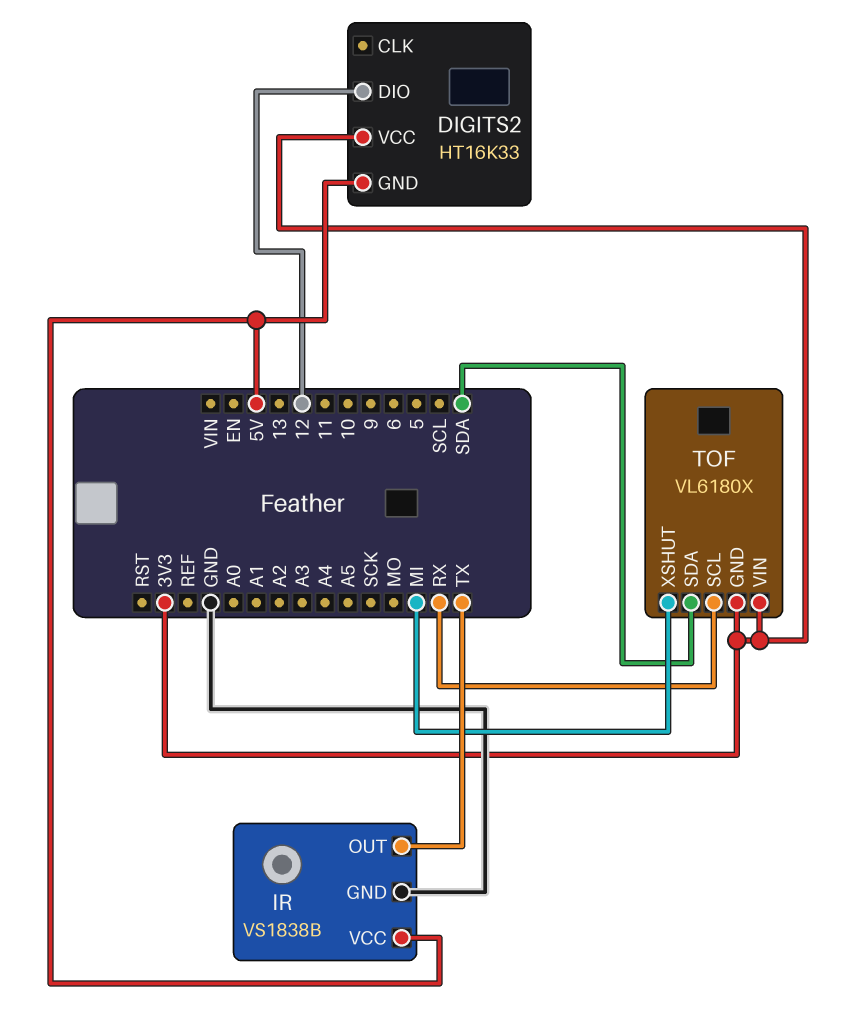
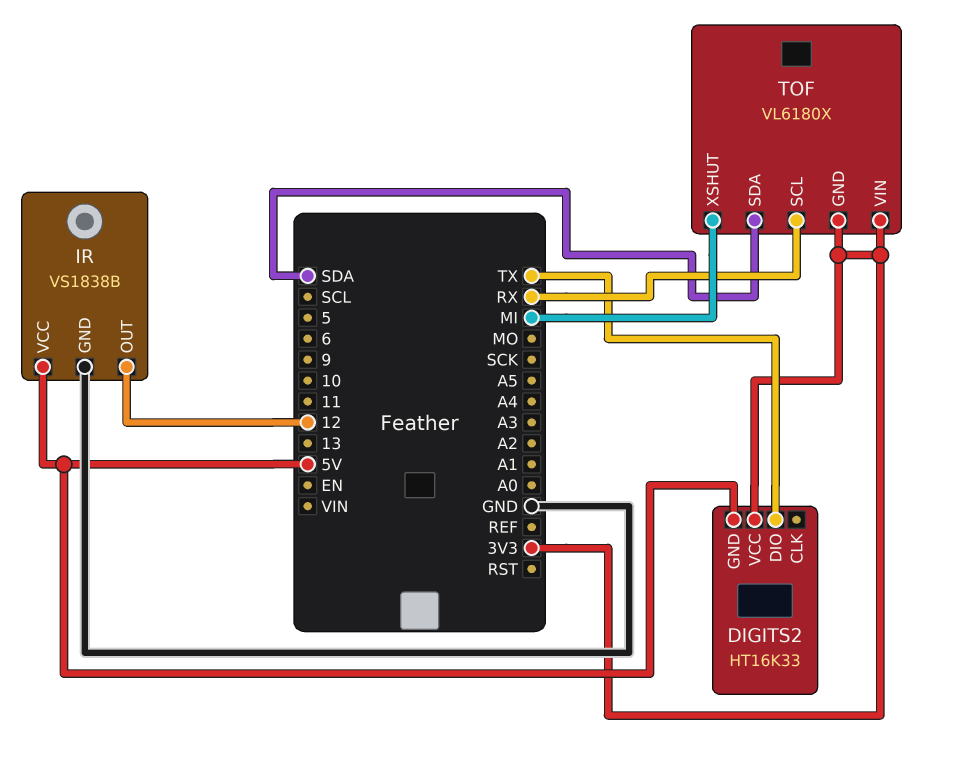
DIGITS2 pin DIO: 12 -> TX
IR pin OUT: TX -> 12

